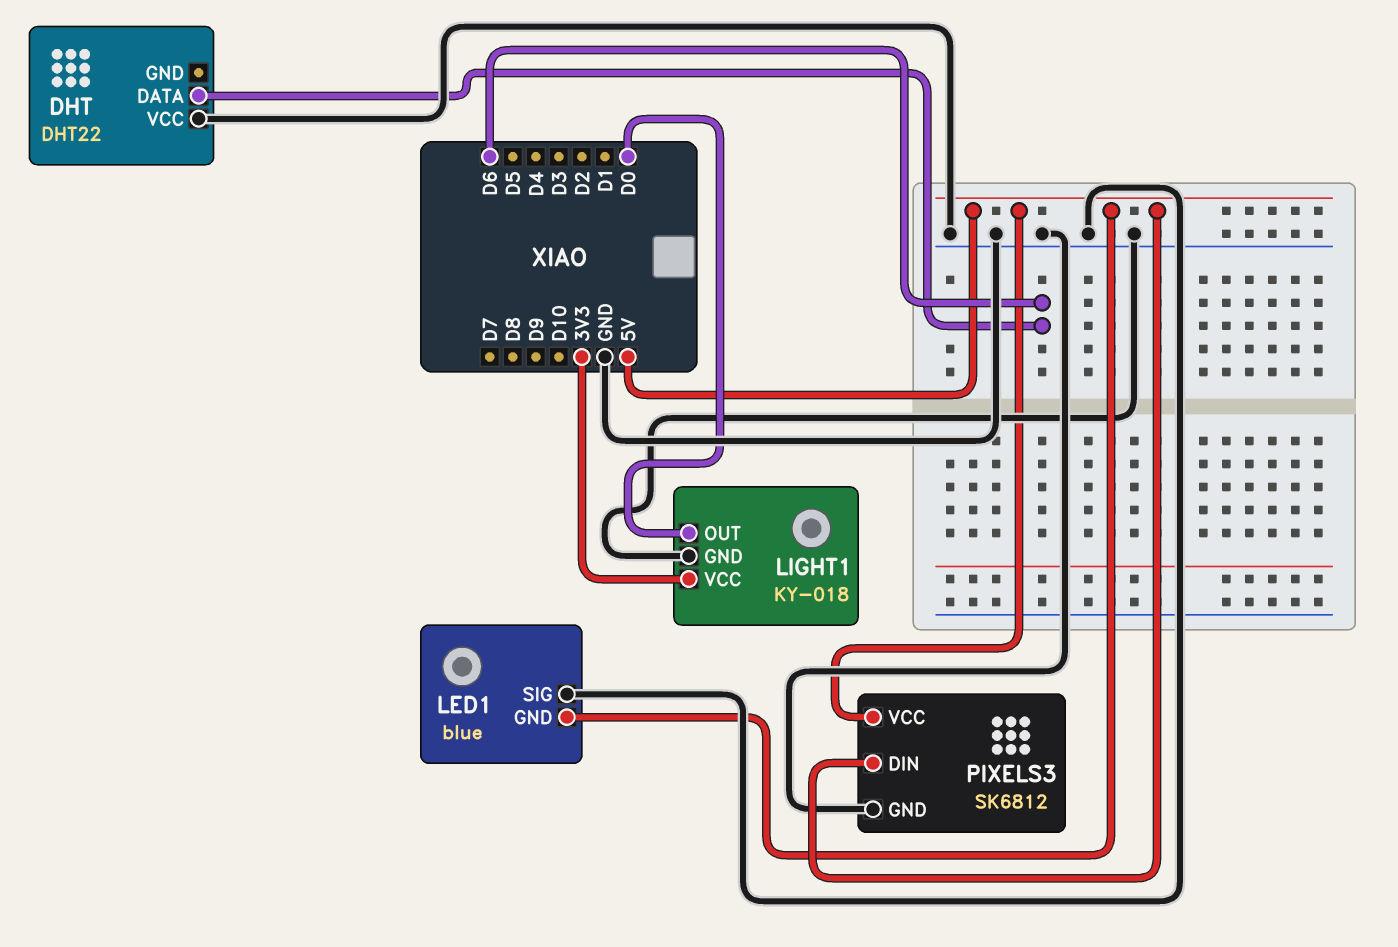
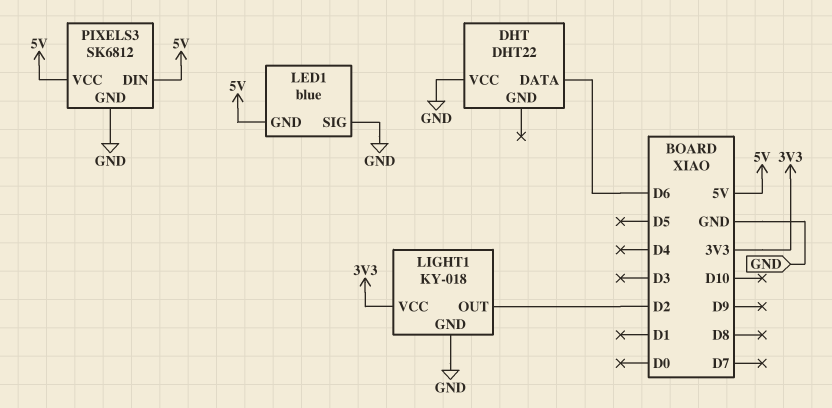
LIGHT1 pin OUT: D0 -> D2

